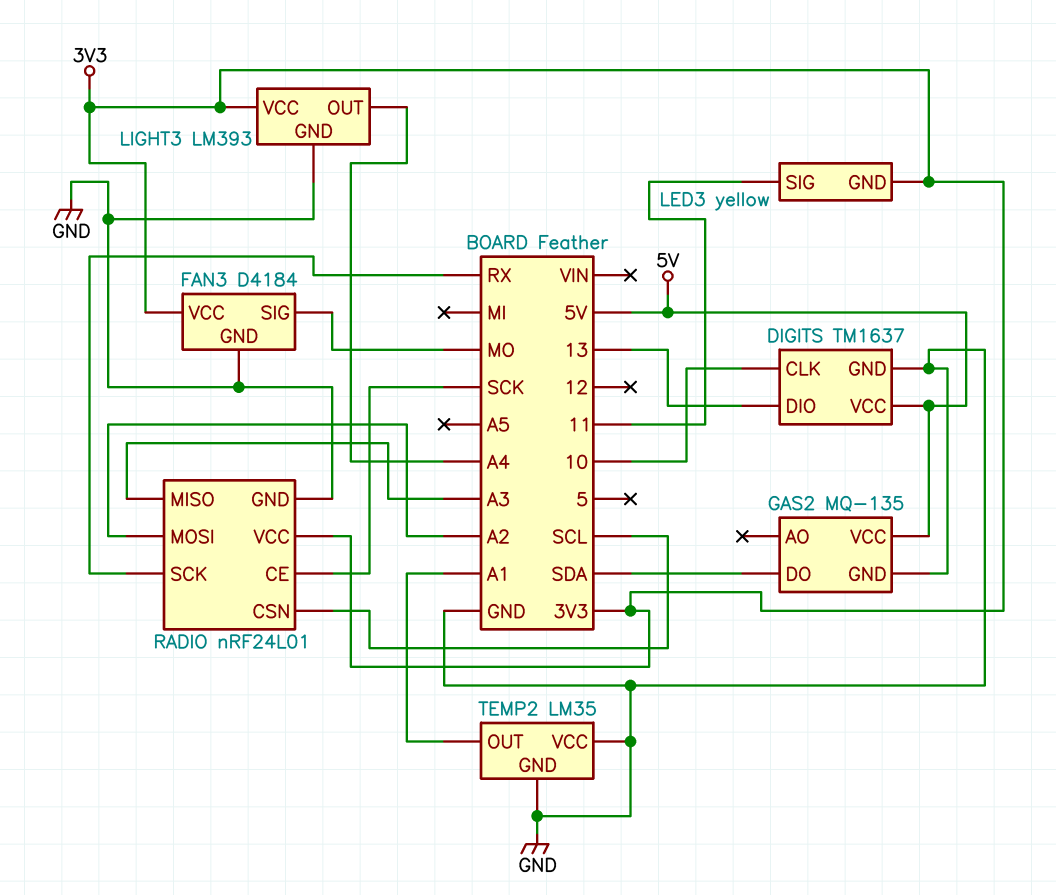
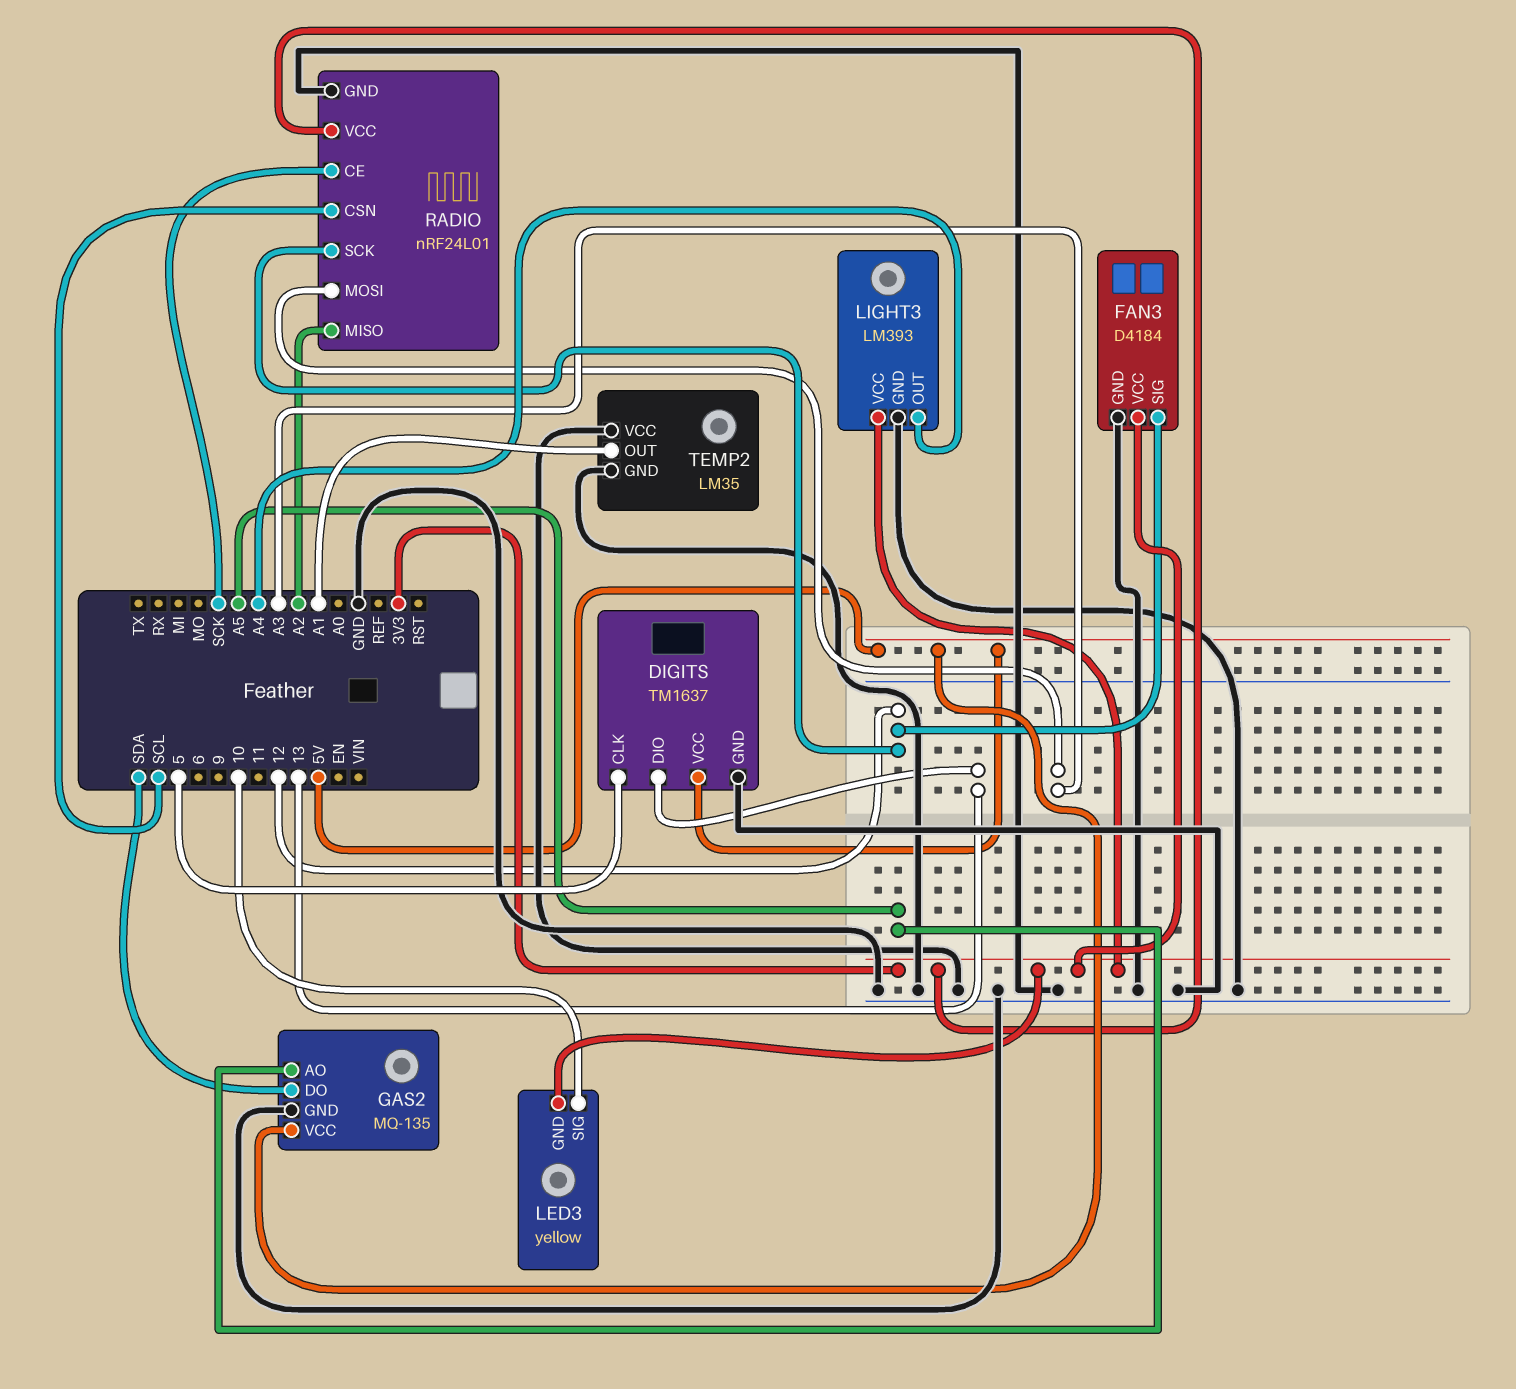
DIGITS pin CLK: 10 -> 5
FAN3 pin SIG: MO -> 12
GAS2 pin AO: none -> A5
LED3 pin SIG: 11 -> 10
RADIO pin MISO: A3 -> A2
RADIO pin MOSI: A2 -> A3
RADIO pin SCK: RX -> 12

